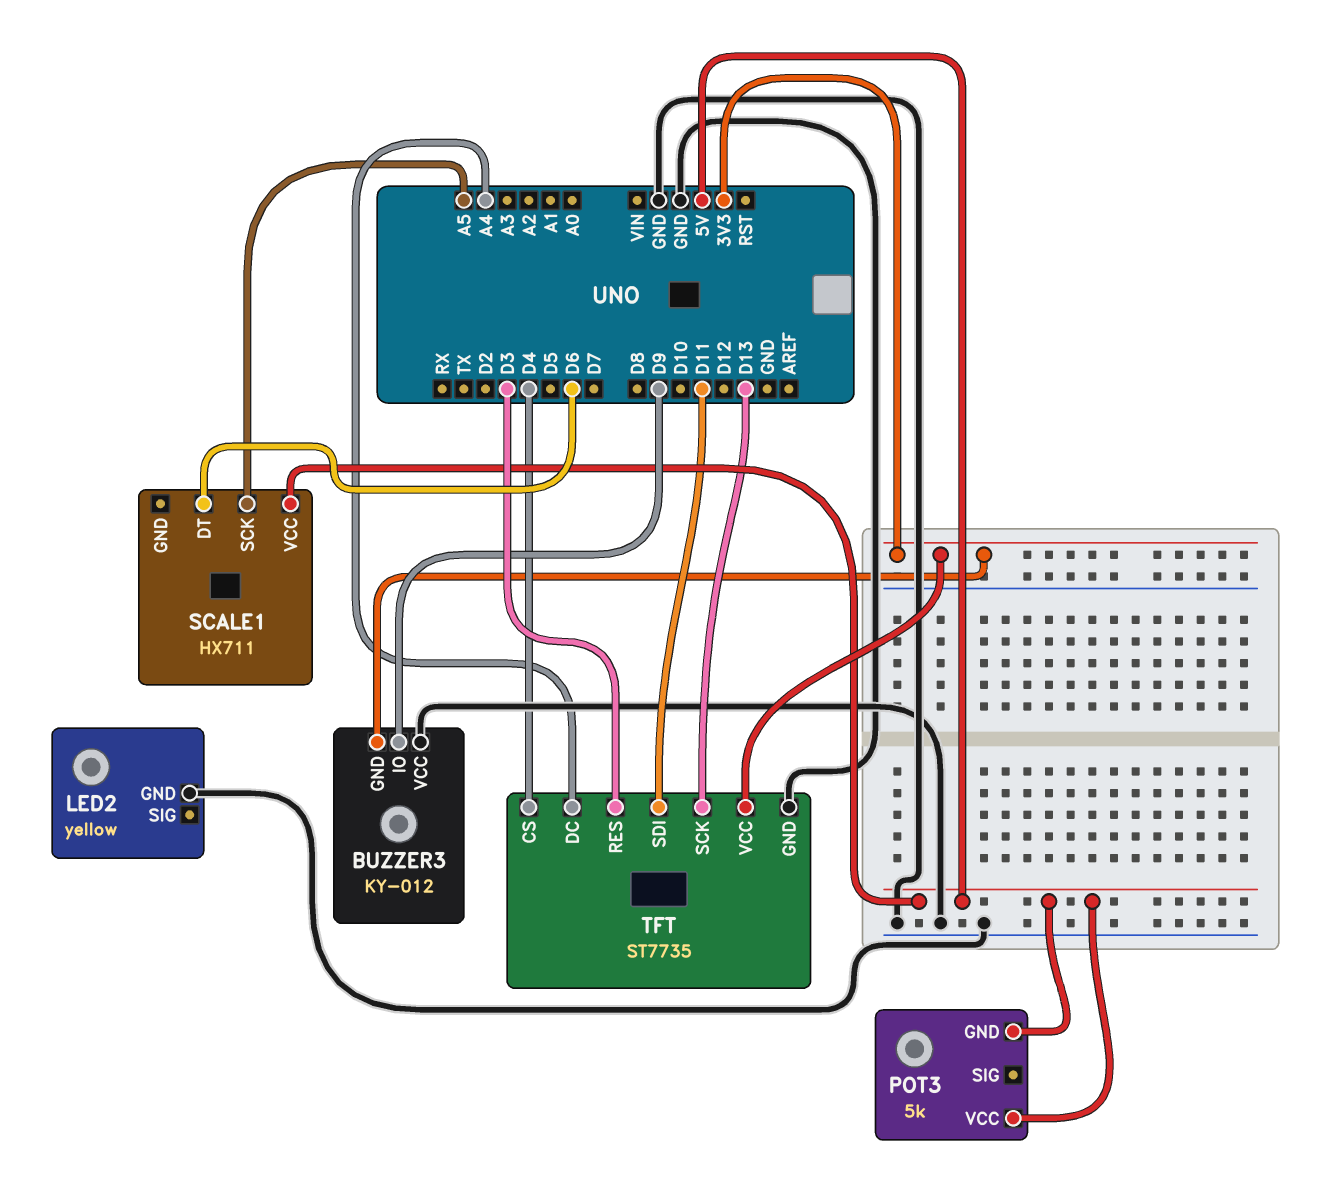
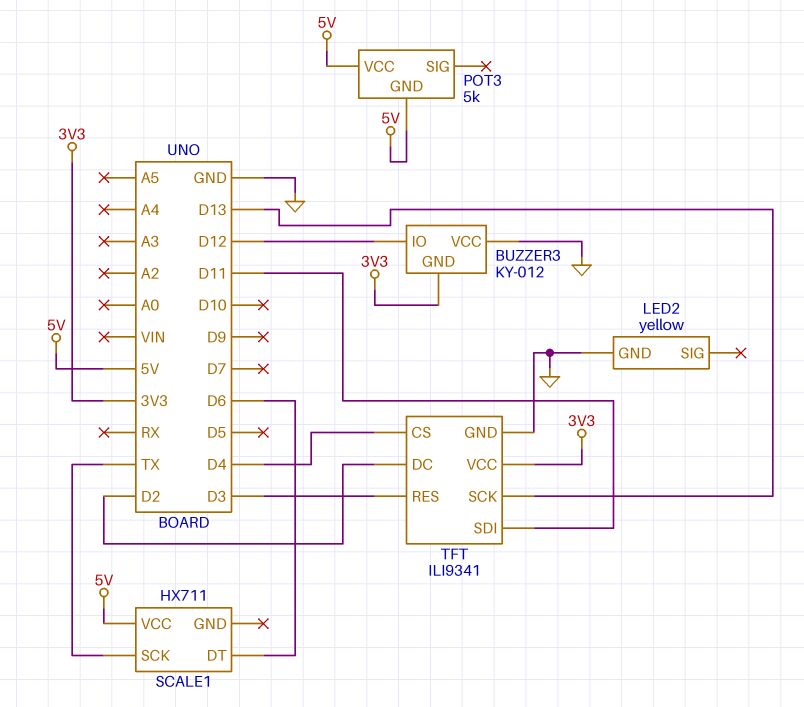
BUZZER3 pin IO: D9 -> D12
SCALE1 pin SCK: A5 -> TX
TFT: ST7735 -> ILI9341
TFT pin DC: A4 -> D2

